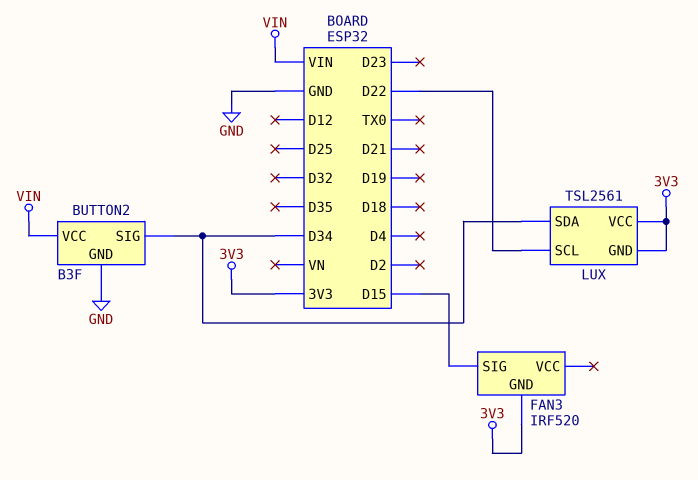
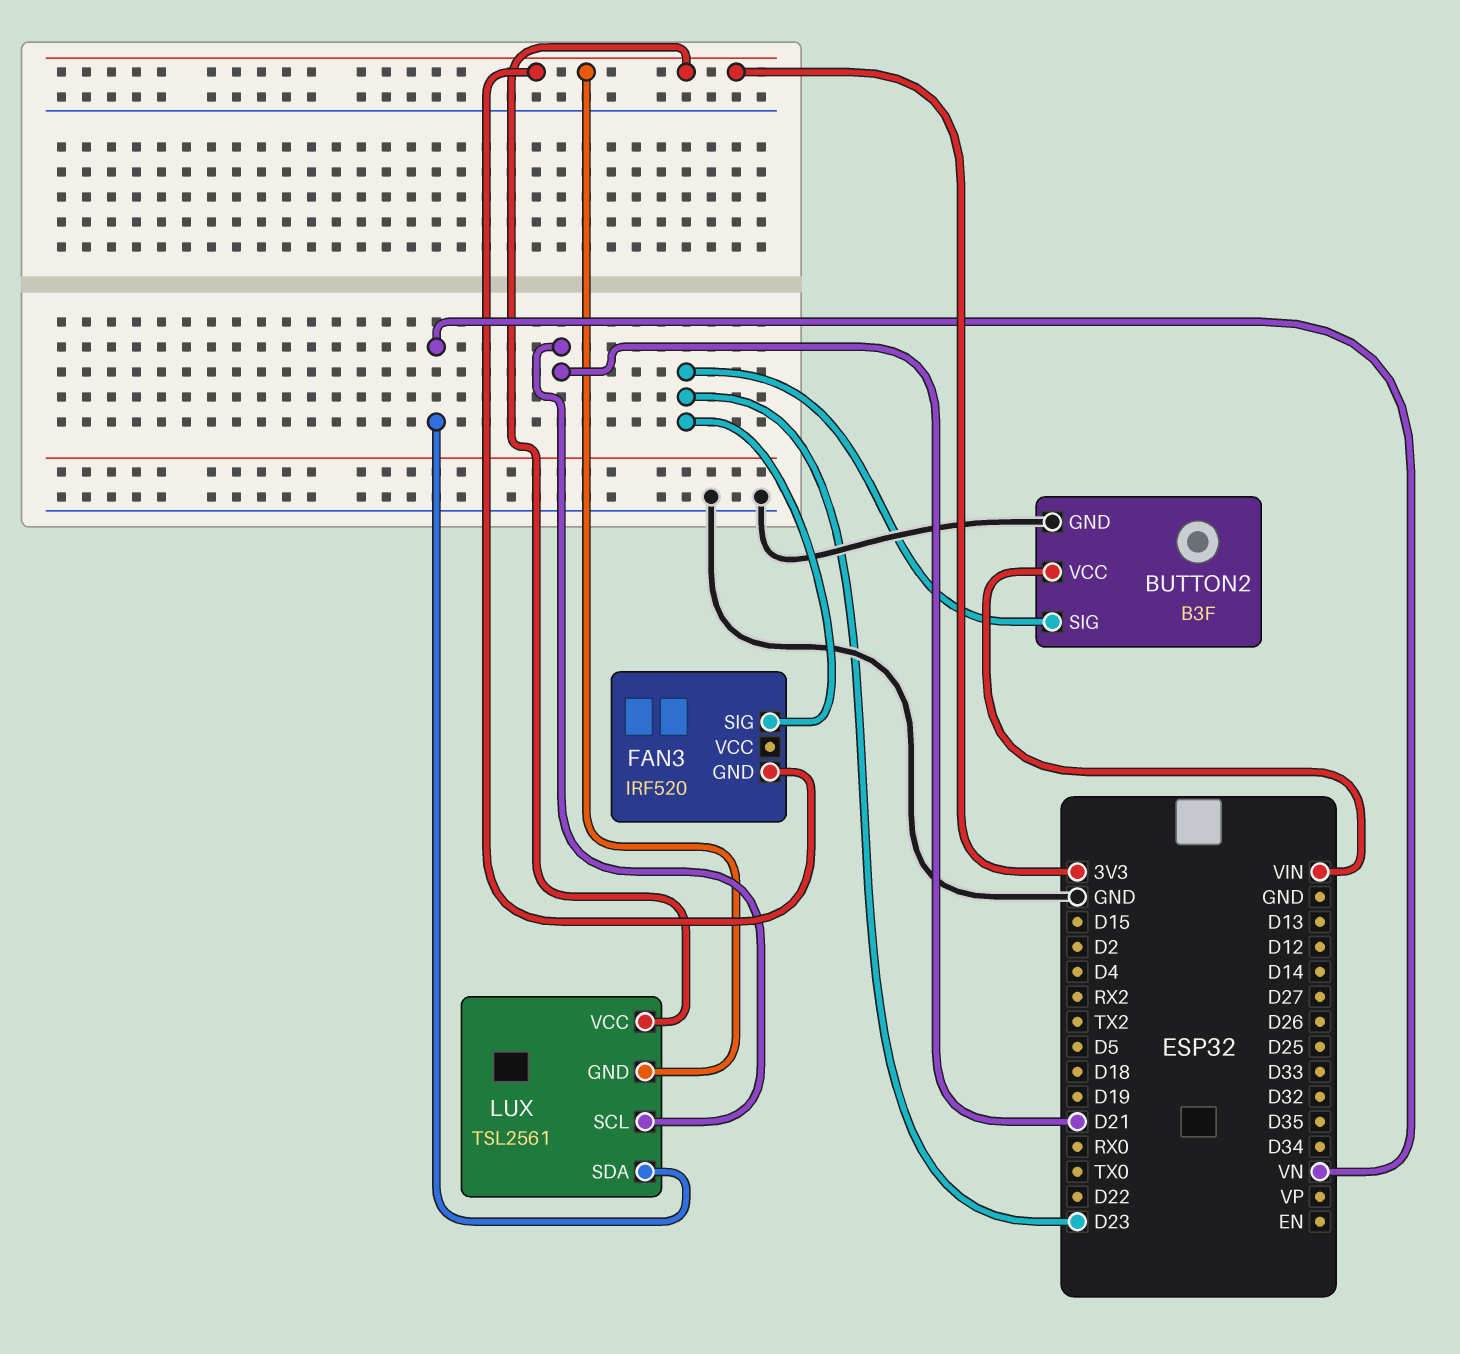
BUTTON2 pin SIG: D34 -> D23
FAN3 pin SIG: D15 -> D23
LUX pin SCL: D22 -> D21
LUX pin SDA: D34 -> VN

